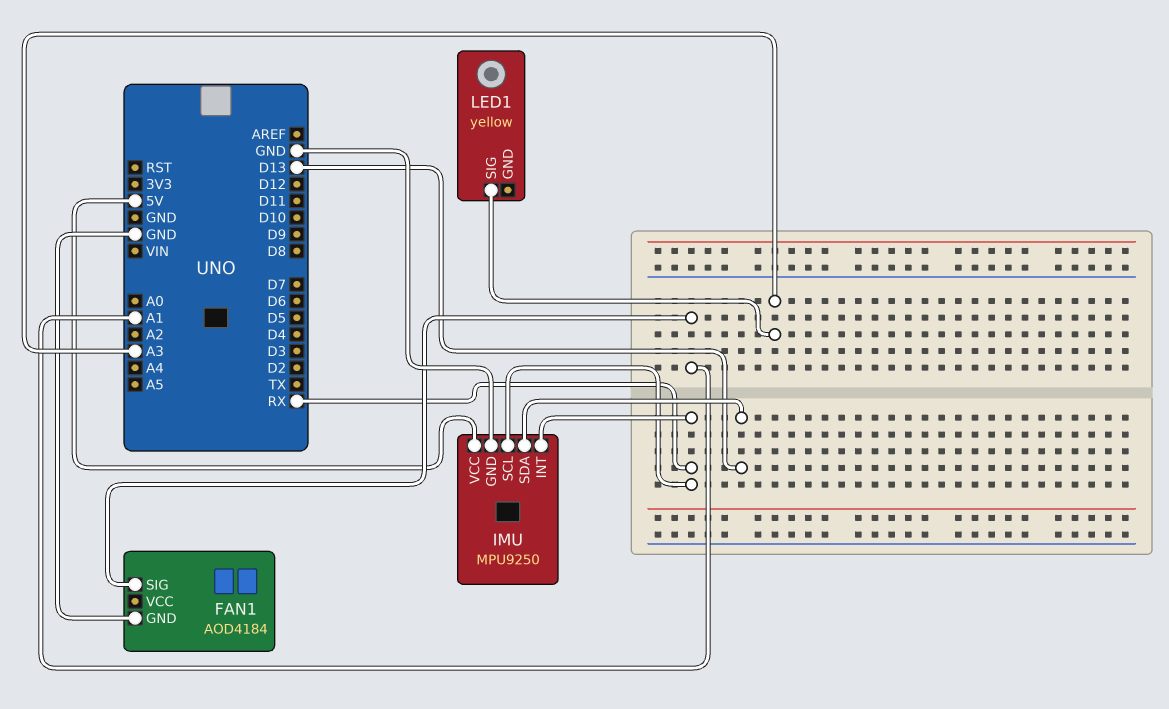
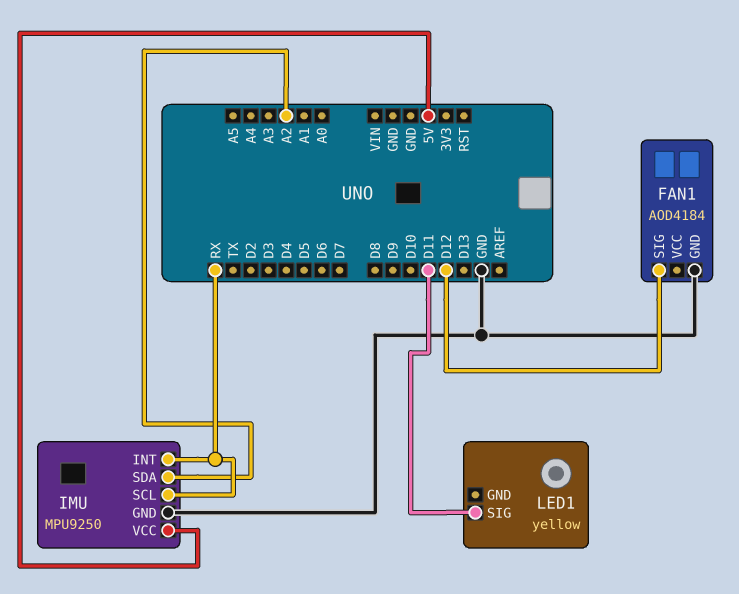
FAN1 pin SIG: A1 -> D12
IMU pin SDA: D13 -> A2
LED1 pin SIG: A3 -> D11

